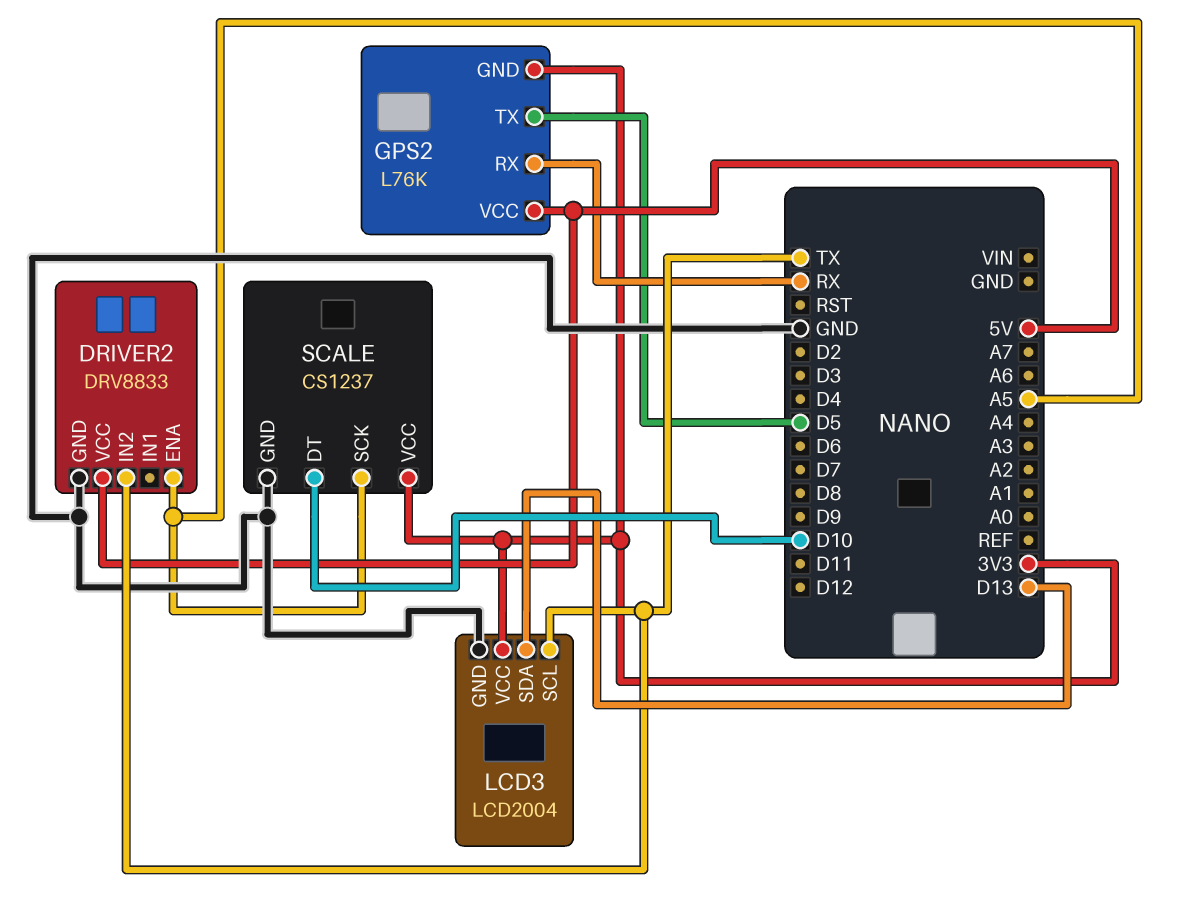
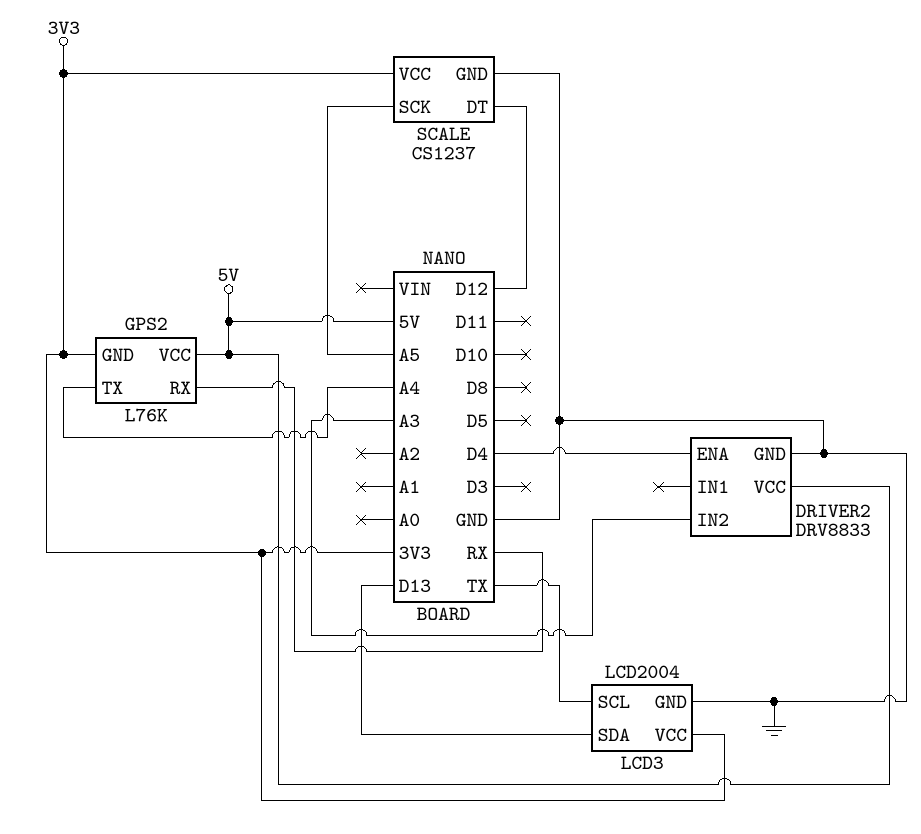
DRIVER2 pin ENA: A5 -> D4
DRIVER2 pin IN2: TX -> A3
GPS2 pin TX: D5 -> A4
SCALE pin DT: D10 -> D12

